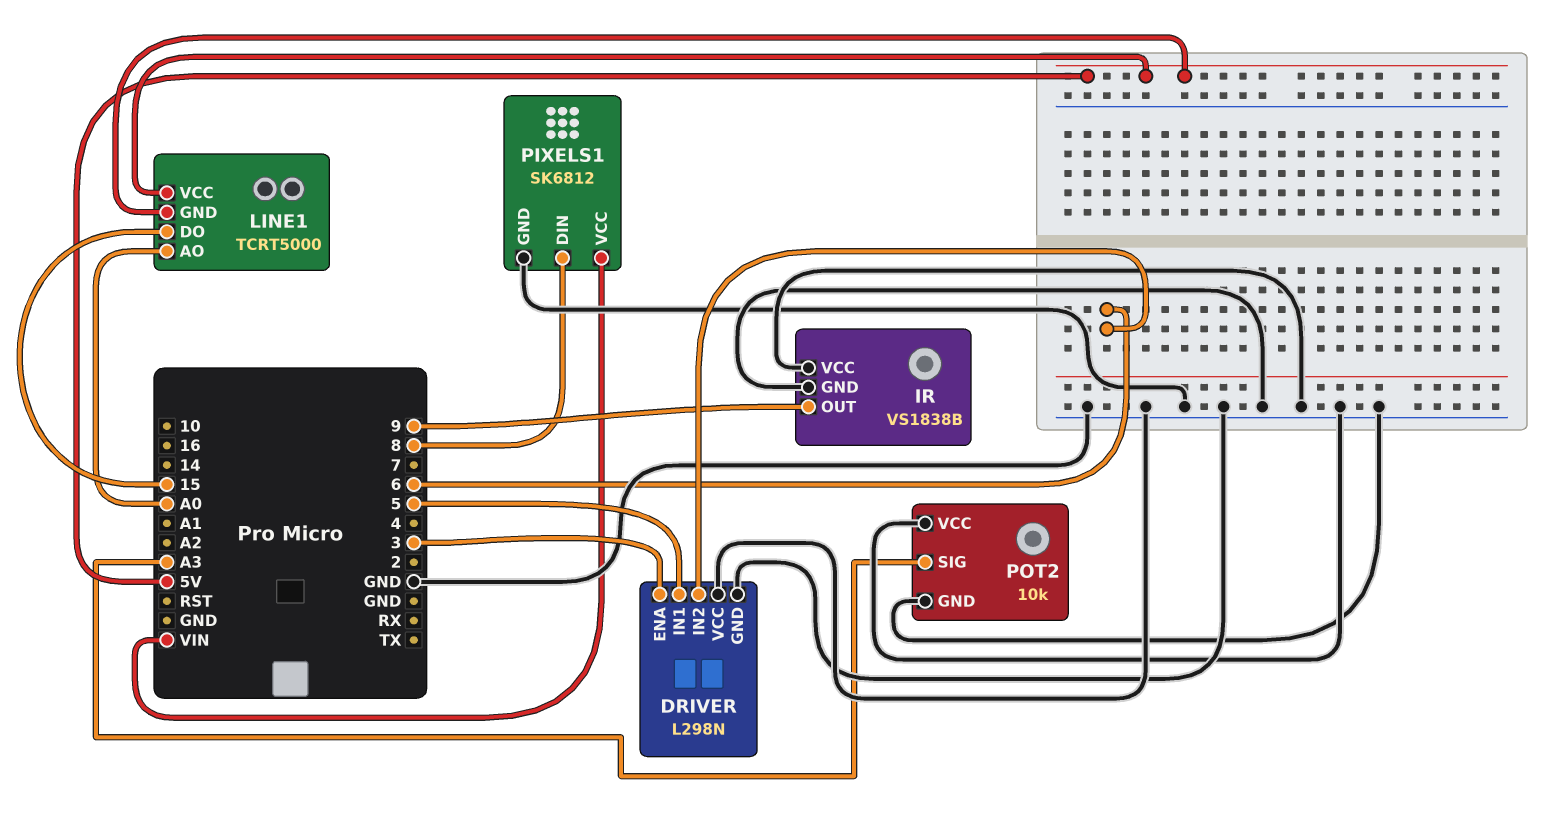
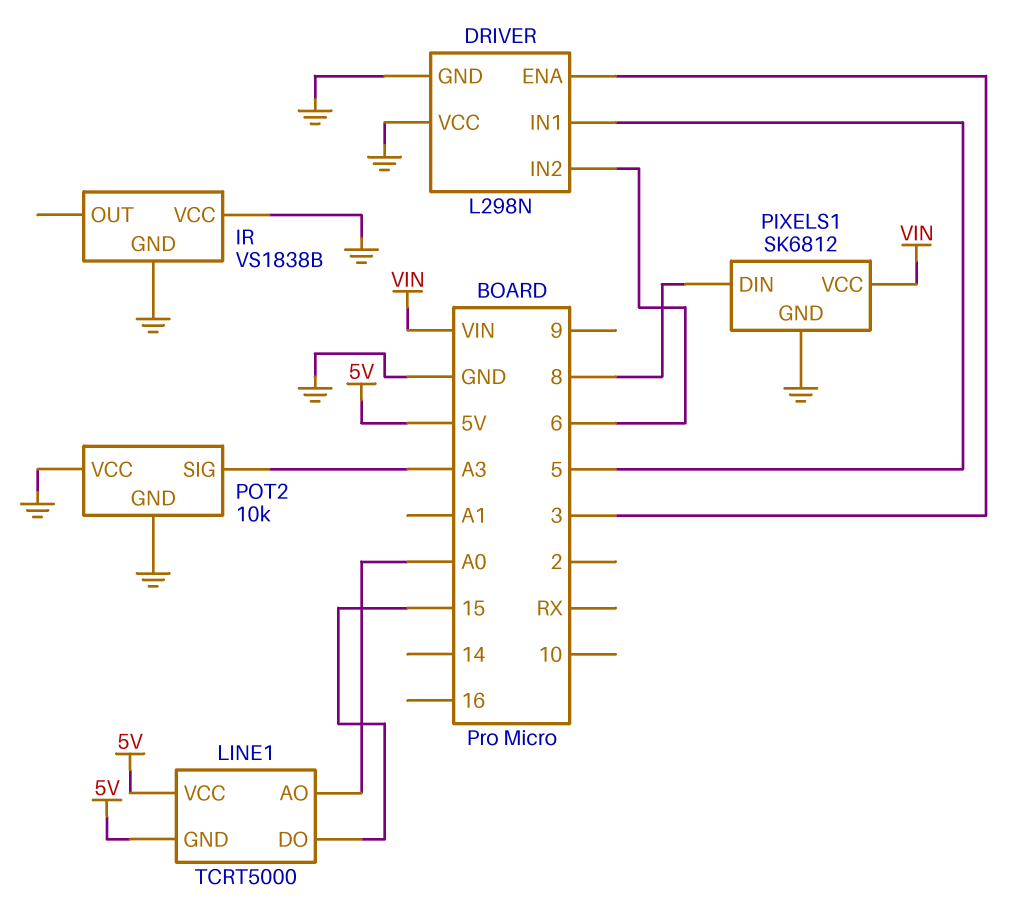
IR pin OUT: 9 -> none

